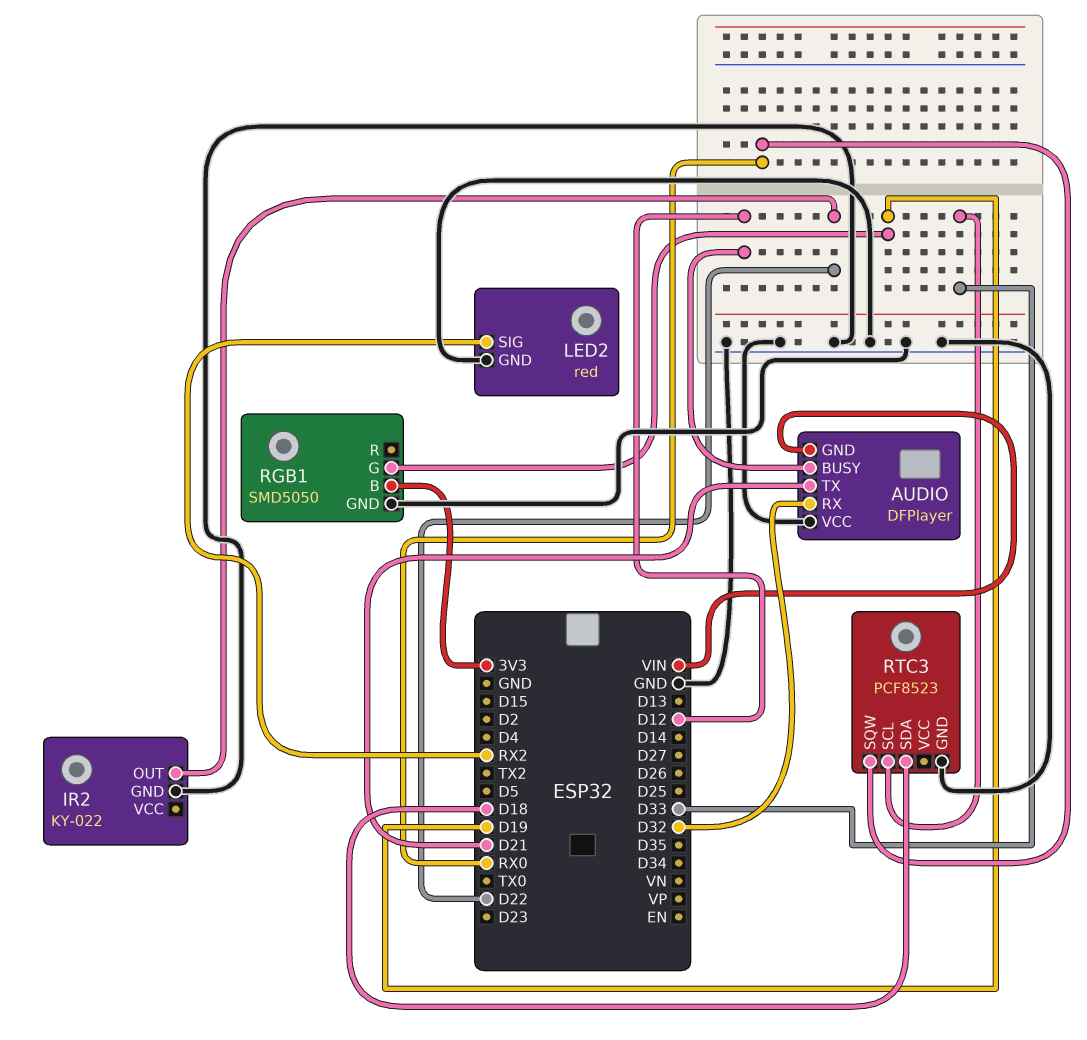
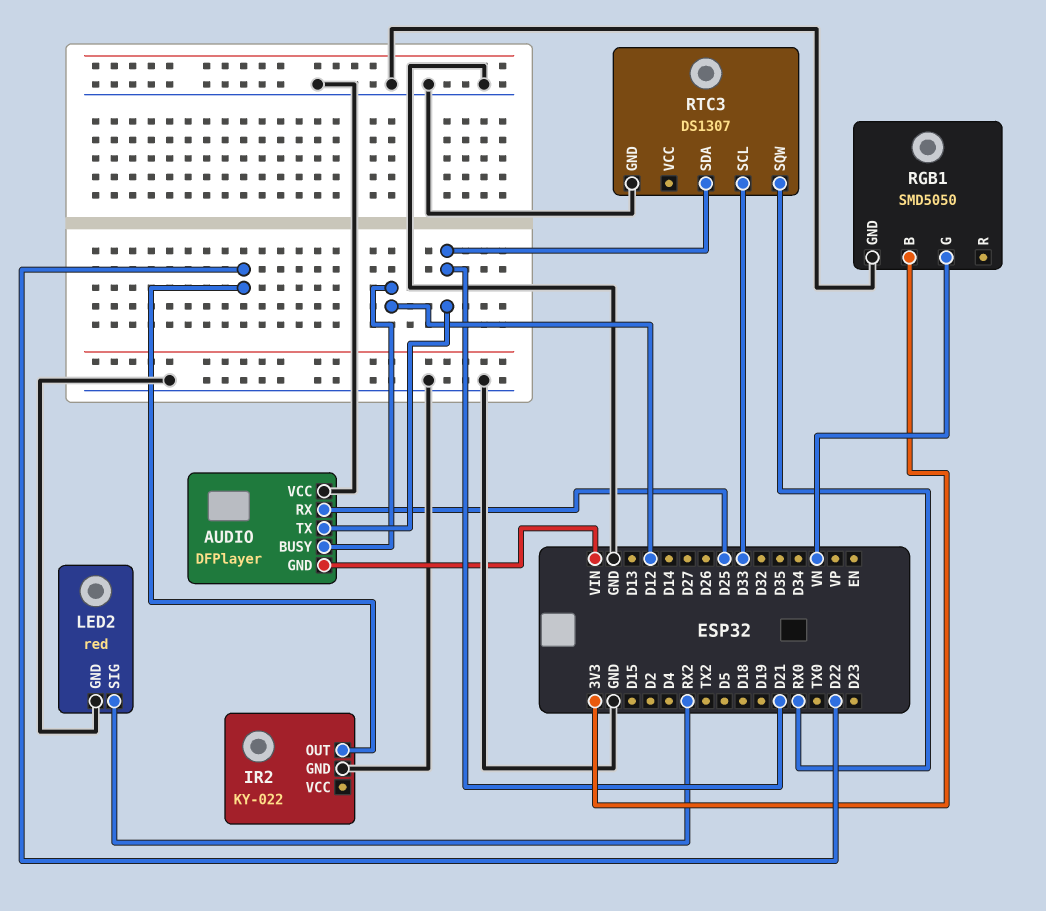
AUDIO pin RX: D32 -> D25
RGB1 pin G: D19 -> VN
RTC3: PCF8523 -> DS1307
RTC3 pin SDA: D18 -> D21

